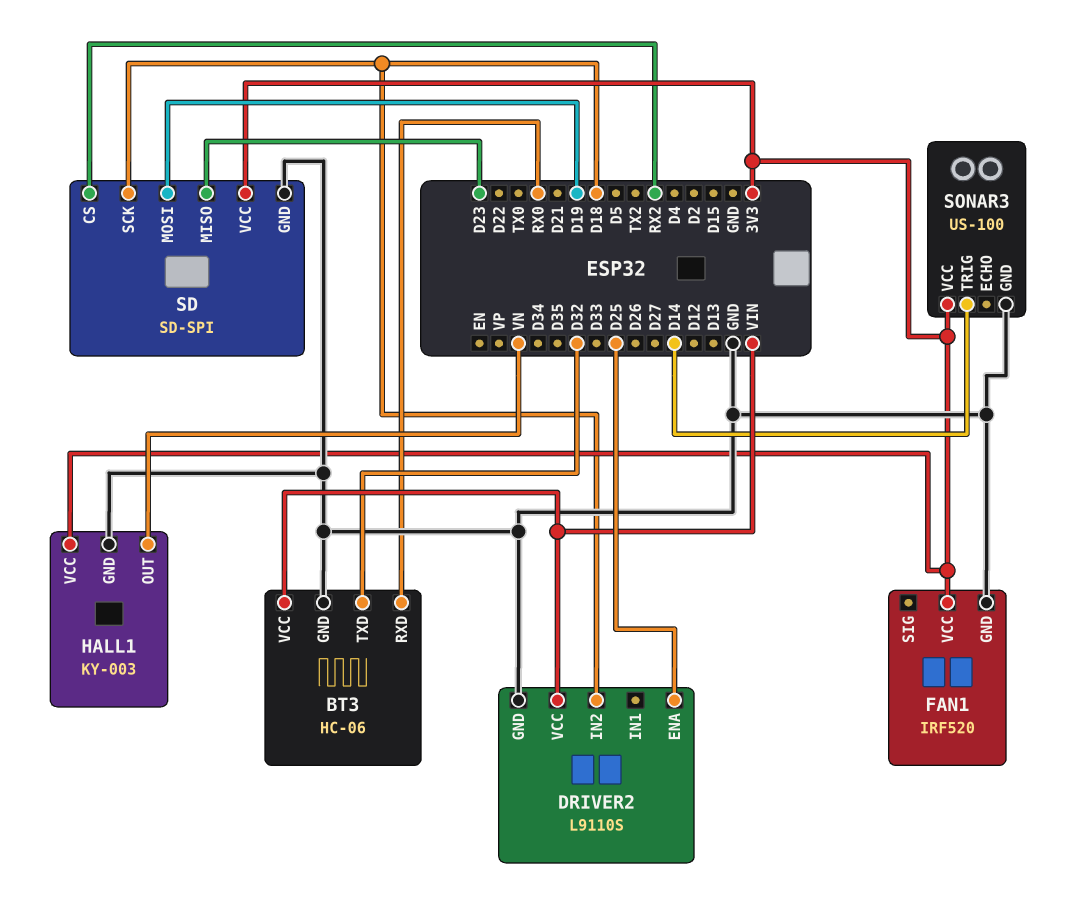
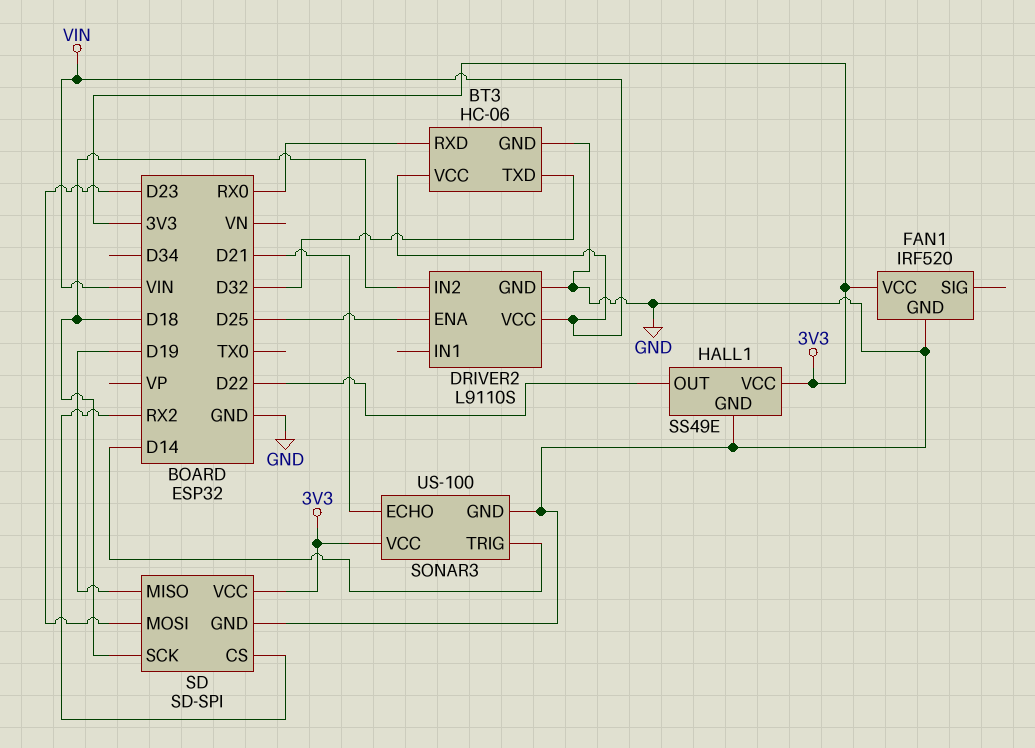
HALL1: KY-003 -> SS49E
HALL1 pin OUT: VN -> D22
SD pin MISO: D23 -> D19
SD pin MOSI: D19 -> D23
SONAR3 pin ECHO: none -> D21

